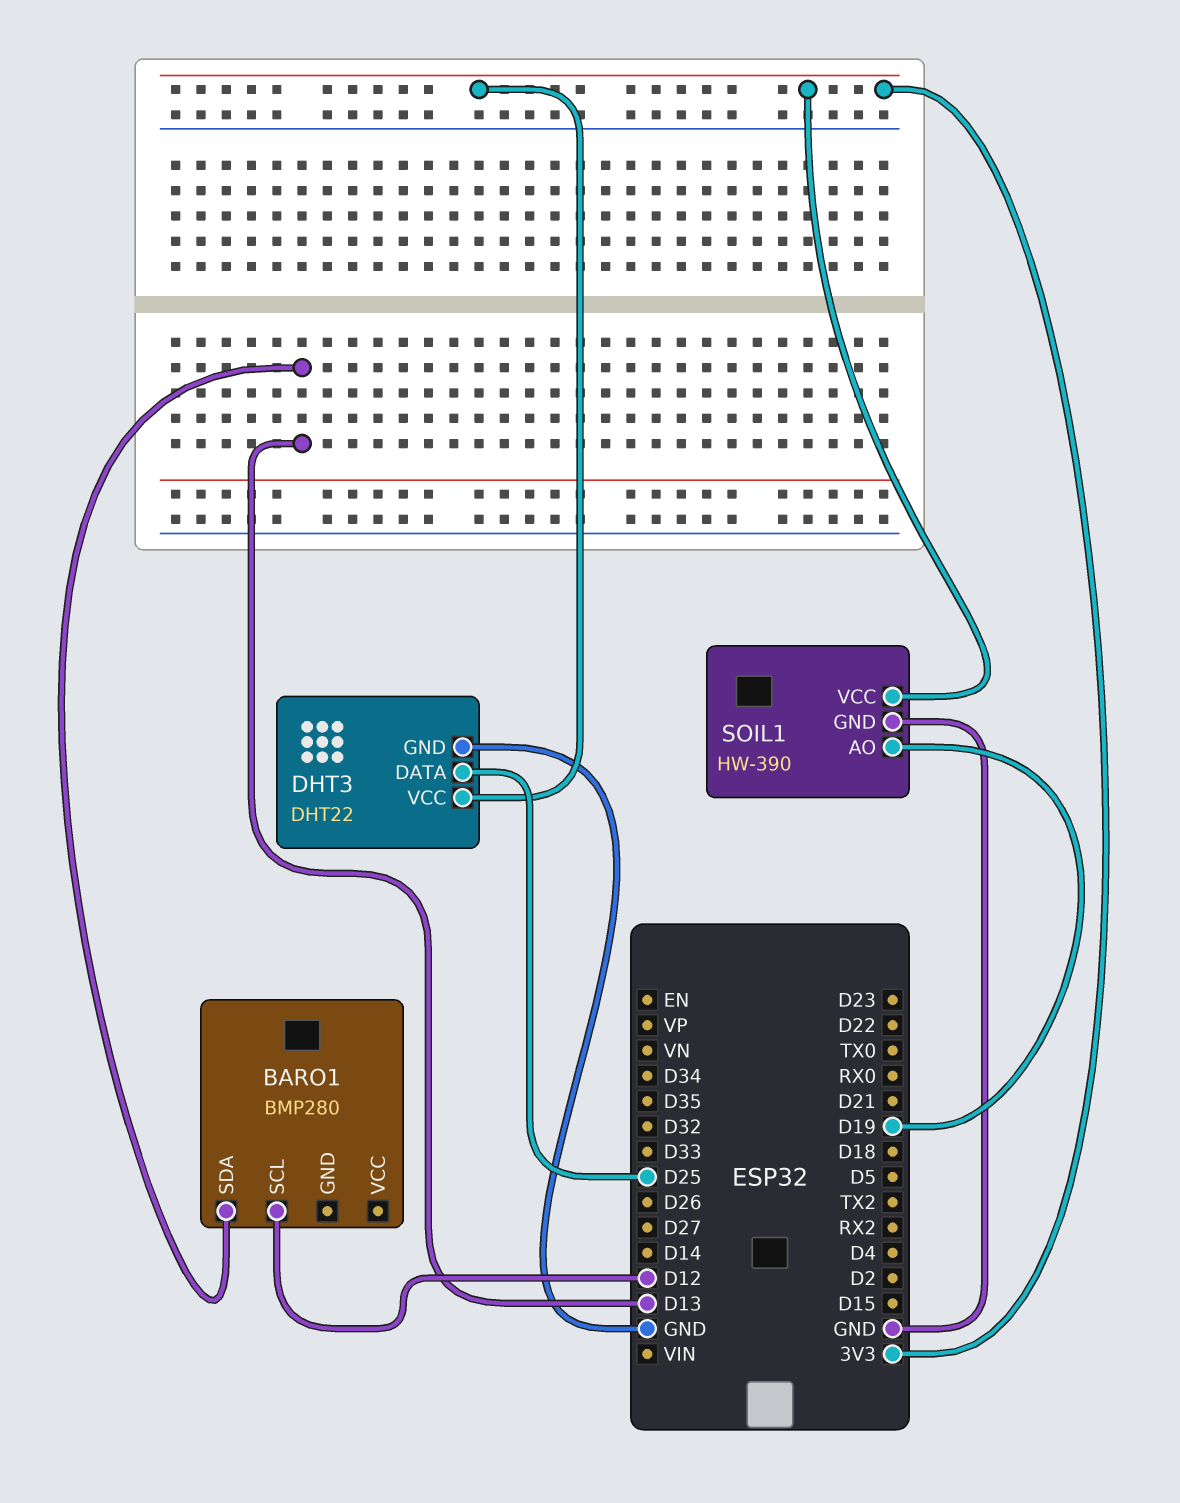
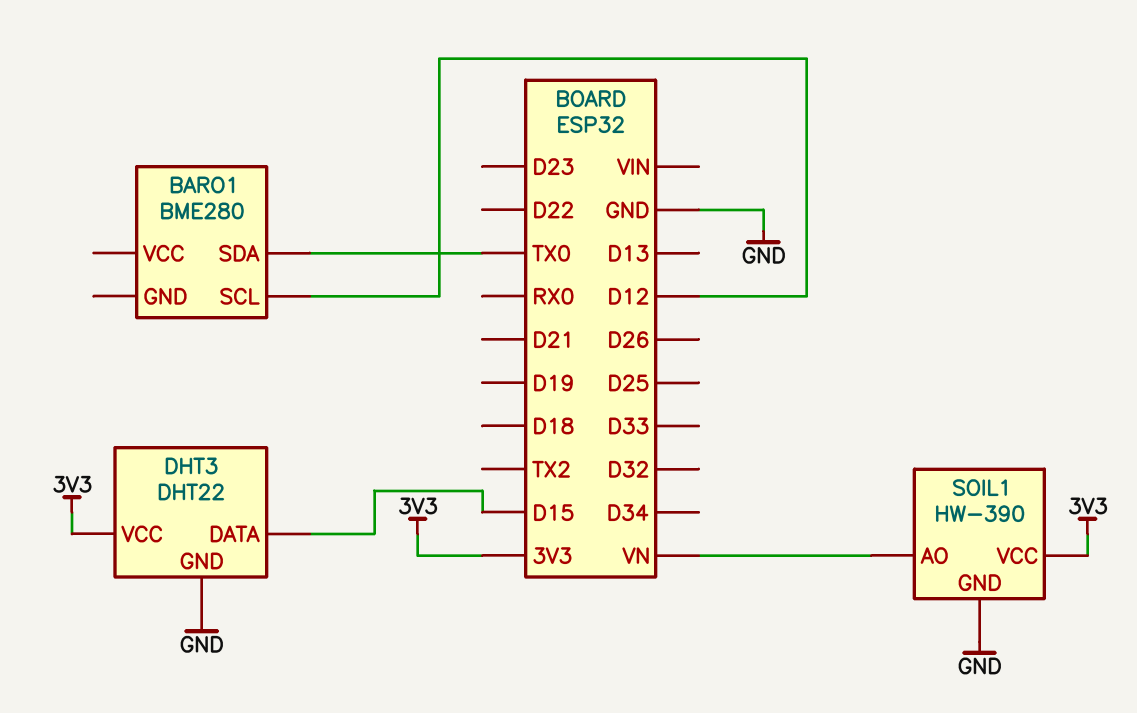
BARO1: BMP280 -> BME280
BARO1 pin SDA: D13 -> TX0
DHT3 pin DATA: D25 -> D15
SOIL1 pin AO: D19 -> VN

